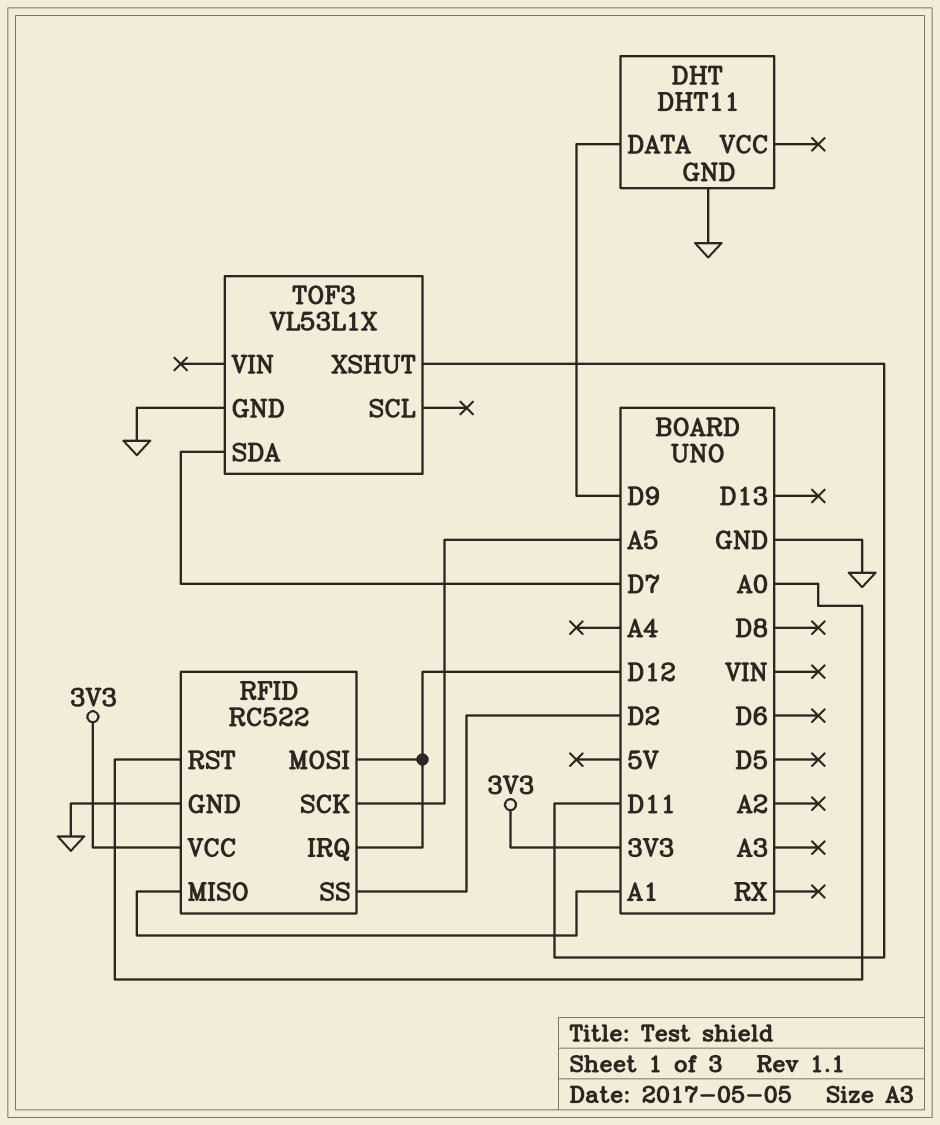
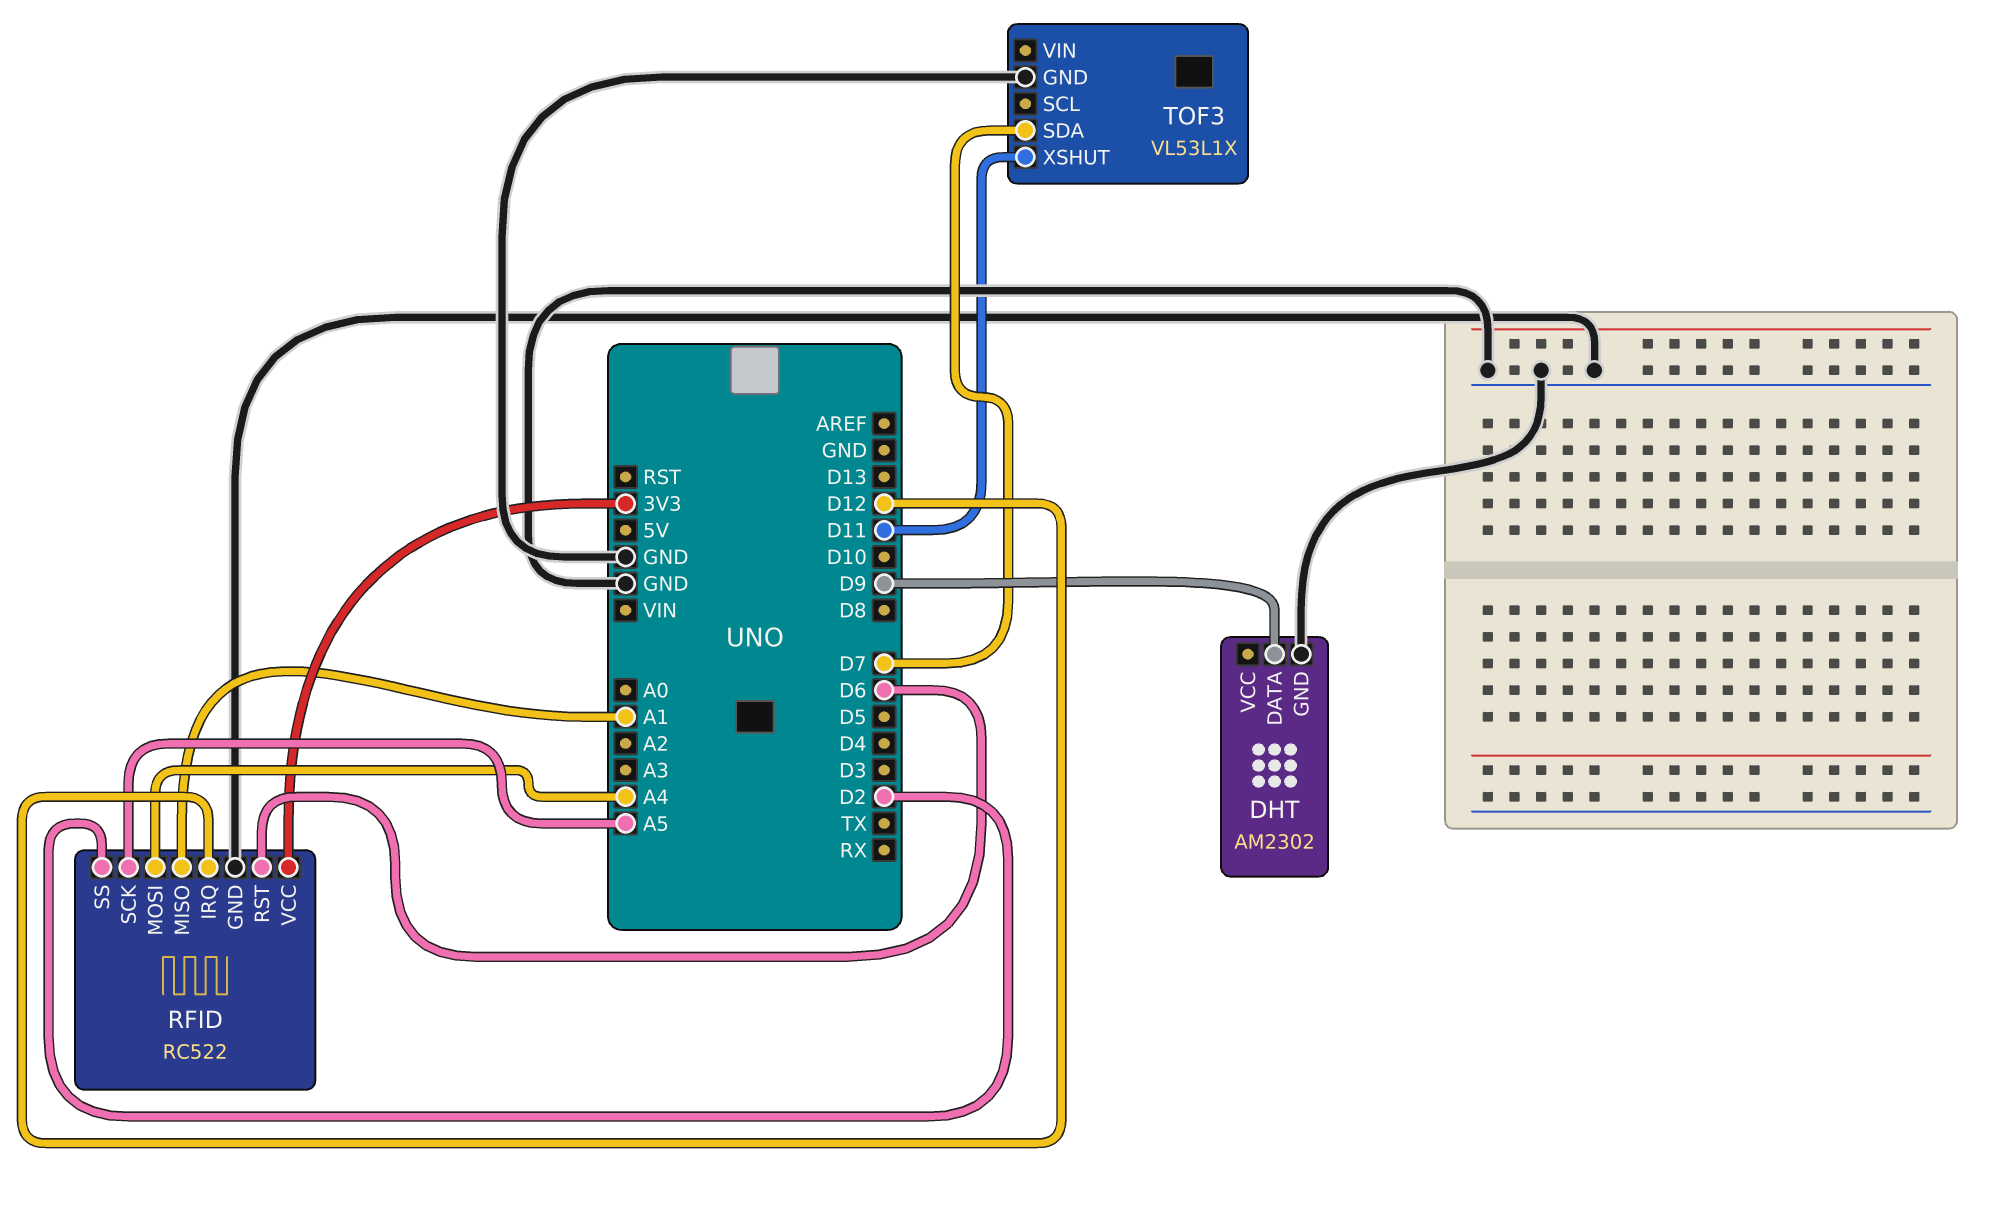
DHT: DHT11 -> AM2302
RFID pin MOSI: D12 -> A4
RFID pin RST: A0 -> D6

